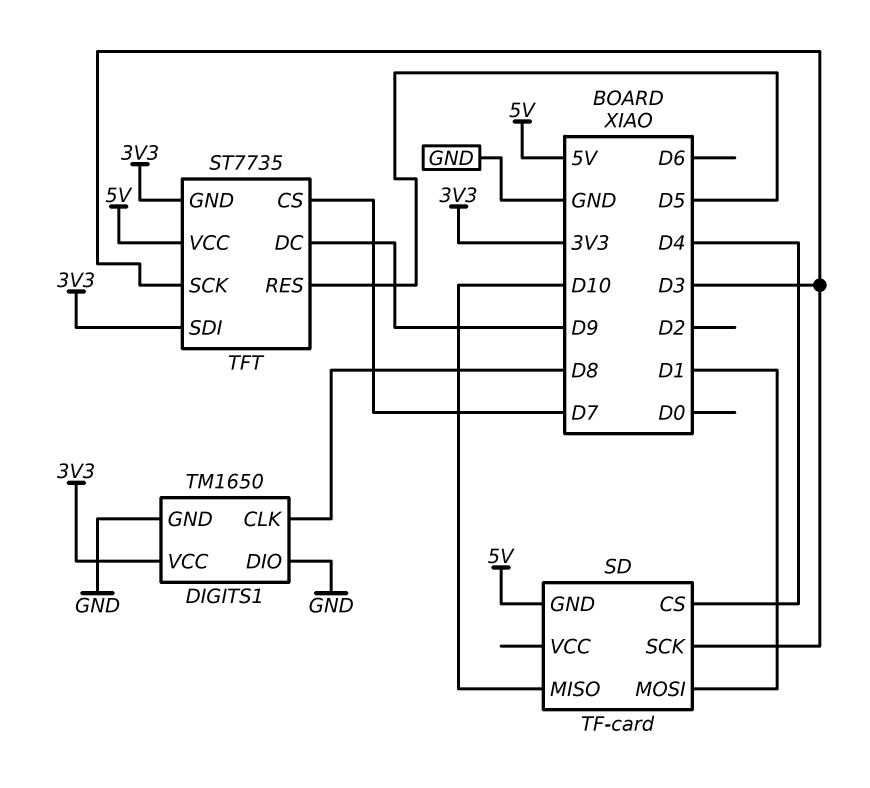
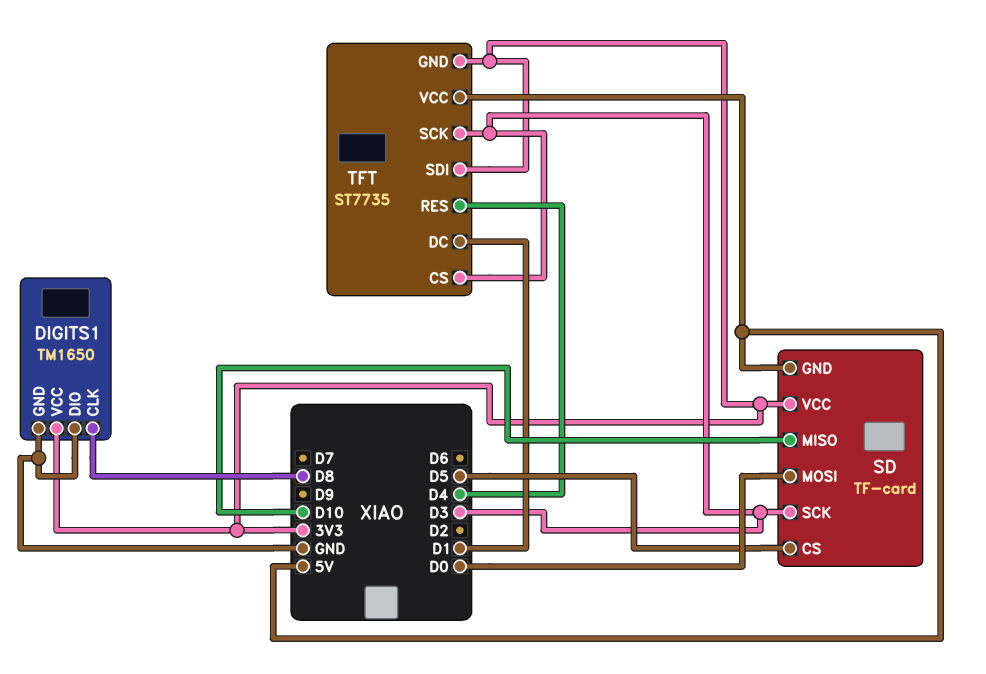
SD pin CS: D4 -> D5
SD pin MOSI: D1 -> D0
SD pin VCC: none -> 3V3
TFT pin CS: D7 -> D3
TFT pin DC: D9 -> D1
TFT pin RES: D5 -> D4

